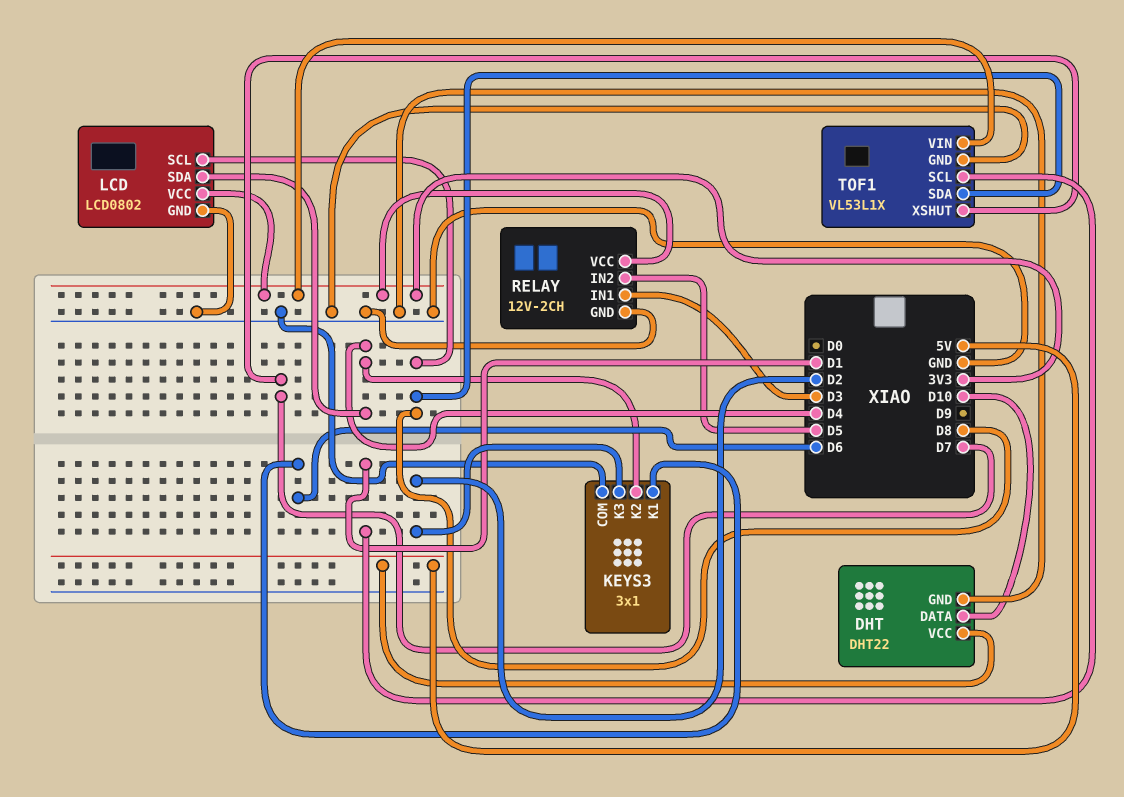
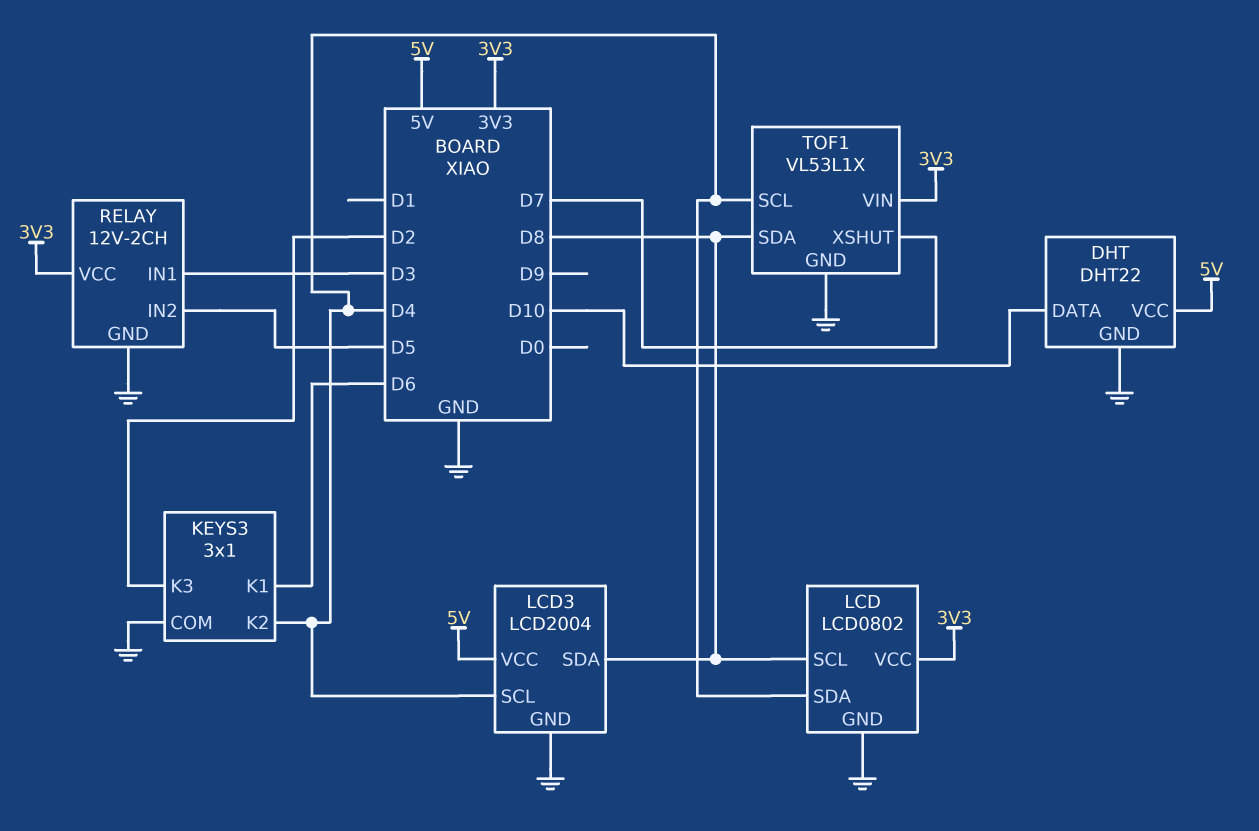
LCD3: none -> LCD2004
LCD3 pin GND: none -> GND
LCD3 pin SCL: none -> D4
LCD3 pin SDA: none -> D8
LCD3 pin VCC: none -> 5V
TOF1 pin SCL: D1 -> D4

